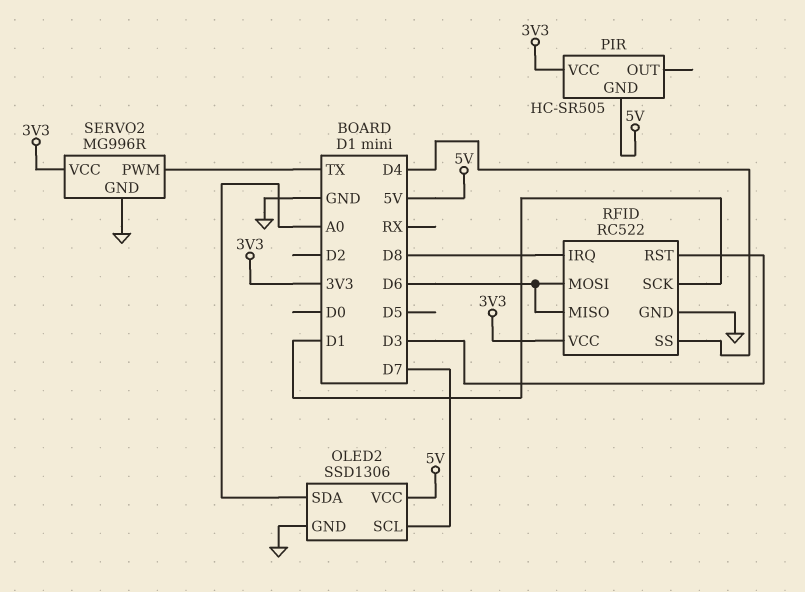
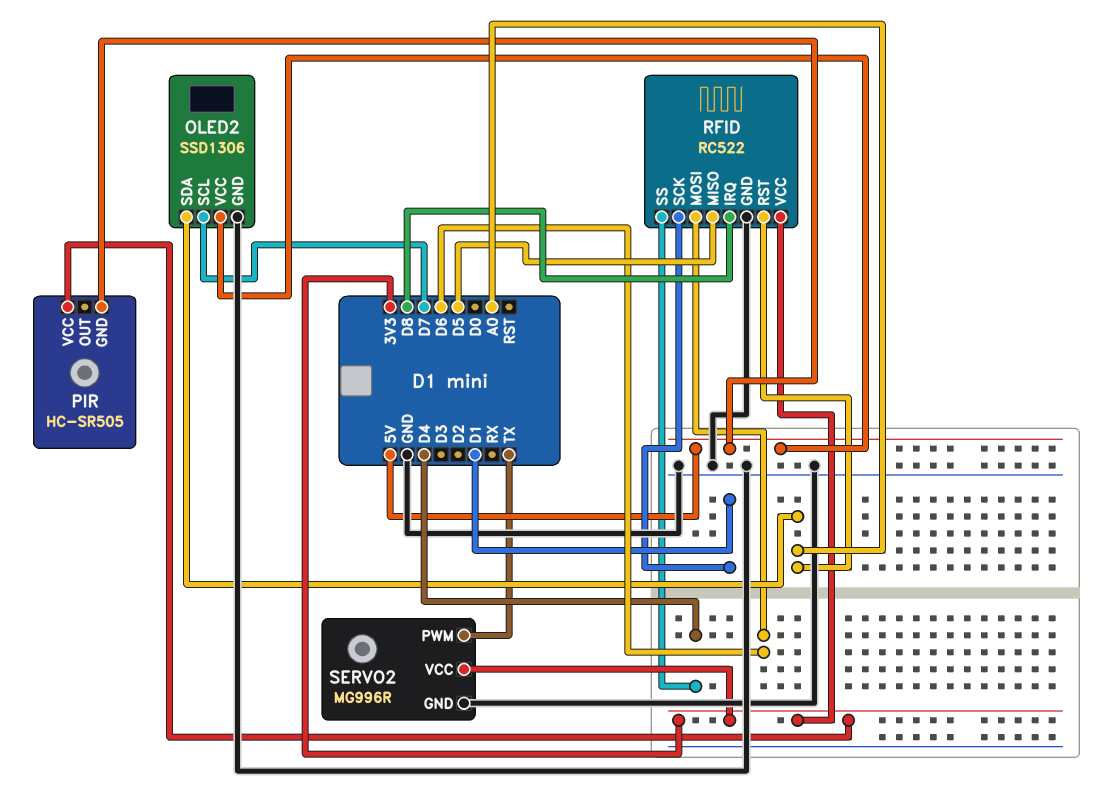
RFID pin MISO: D6 -> D5
RFID pin RST: D3 -> A0

